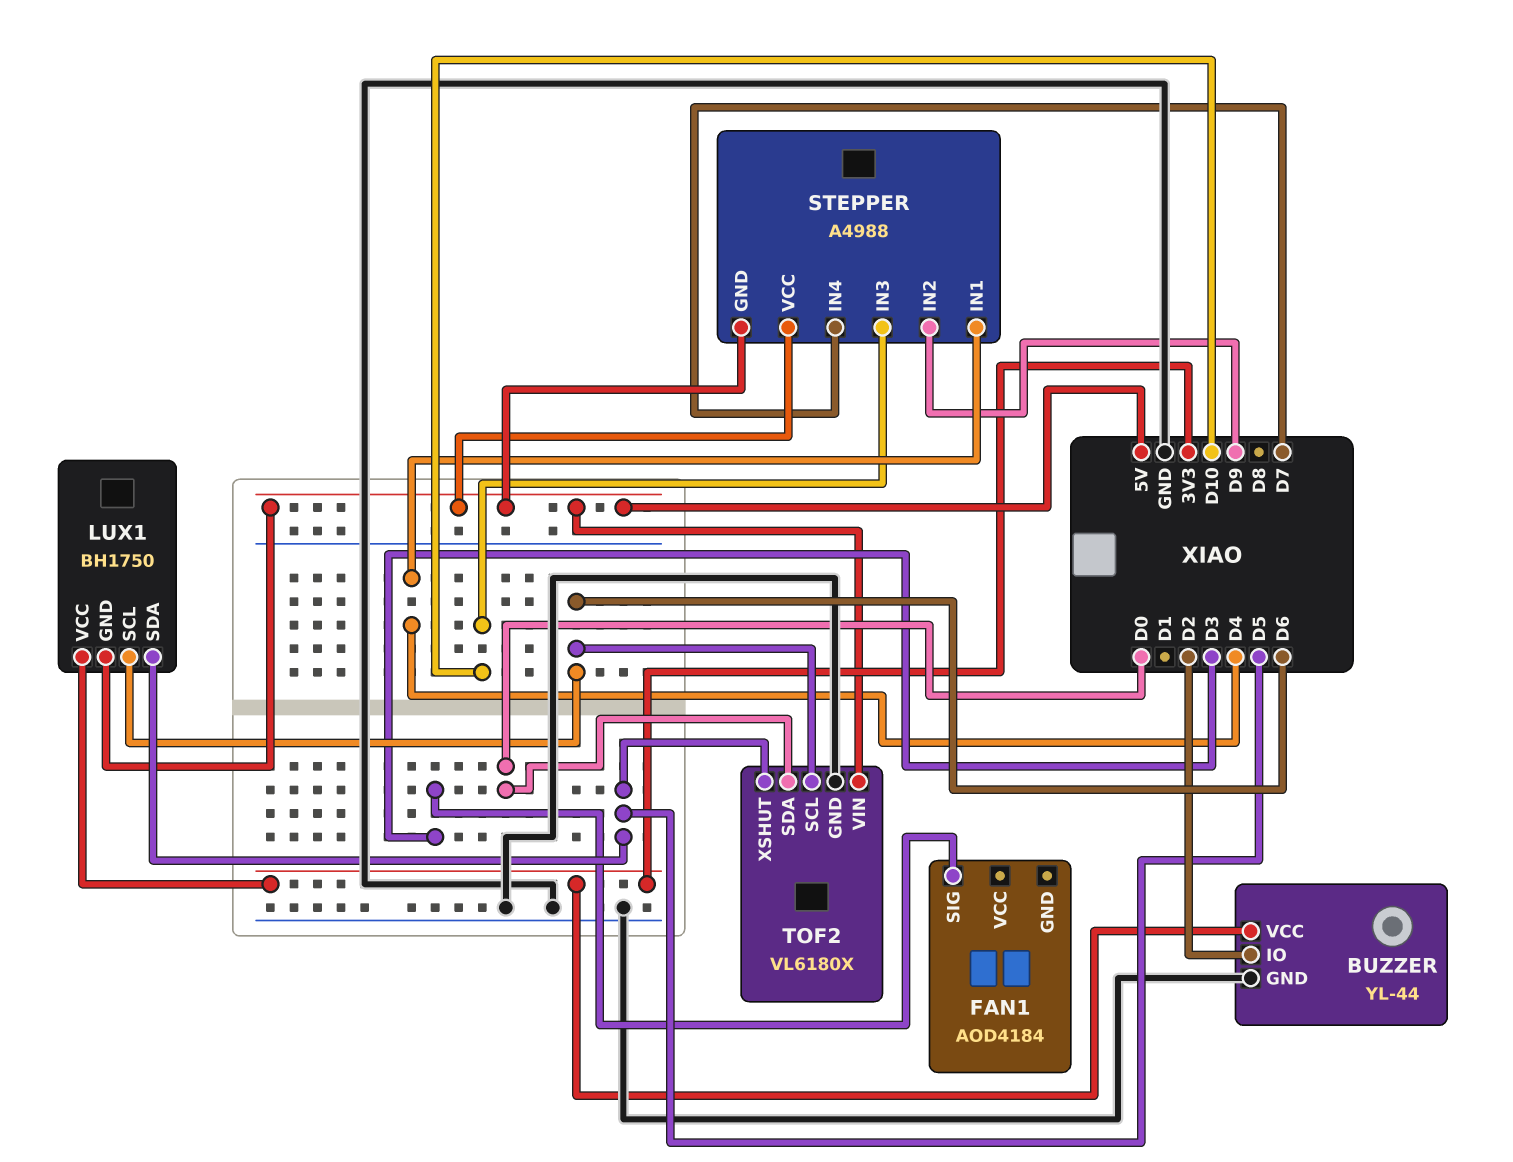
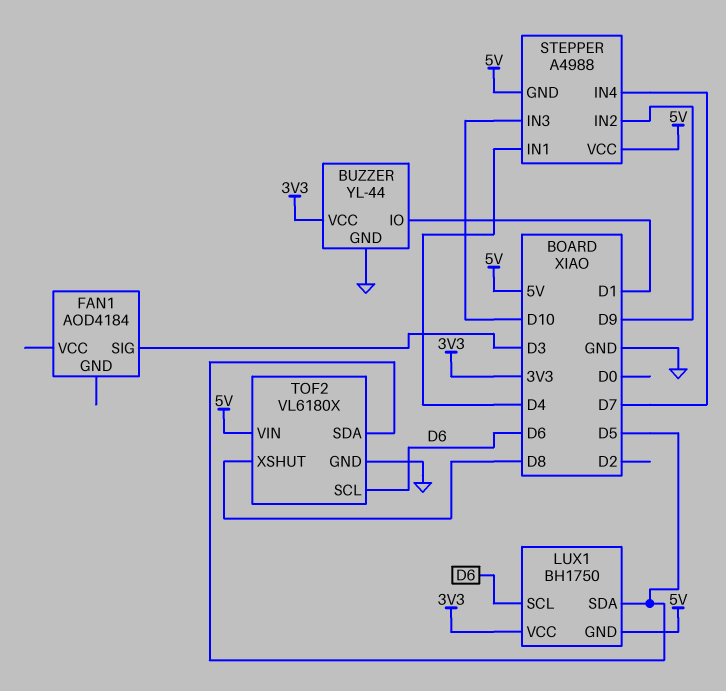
BUZZER pin IO: D2 -> D1
TOF2 pin SDA: D0 -> D5
TOF2 pin XSHUT: D5 -> D8

